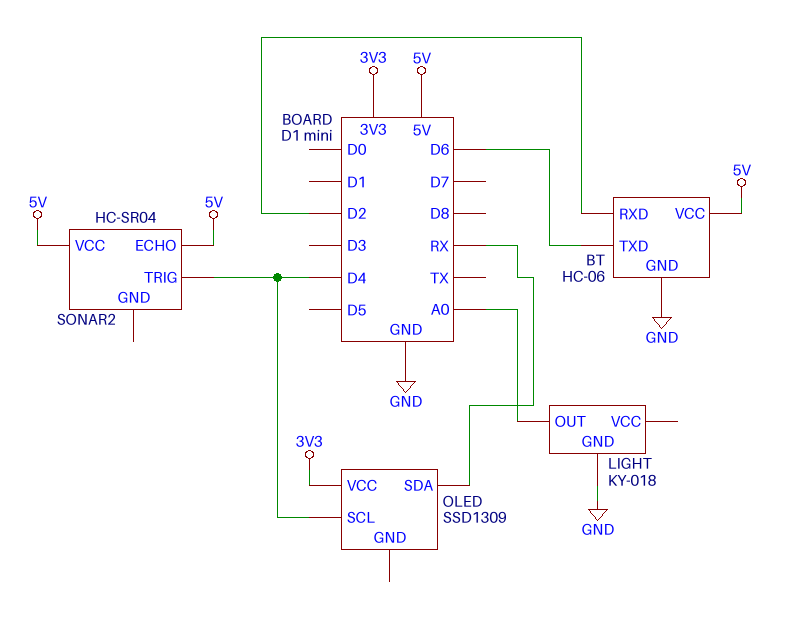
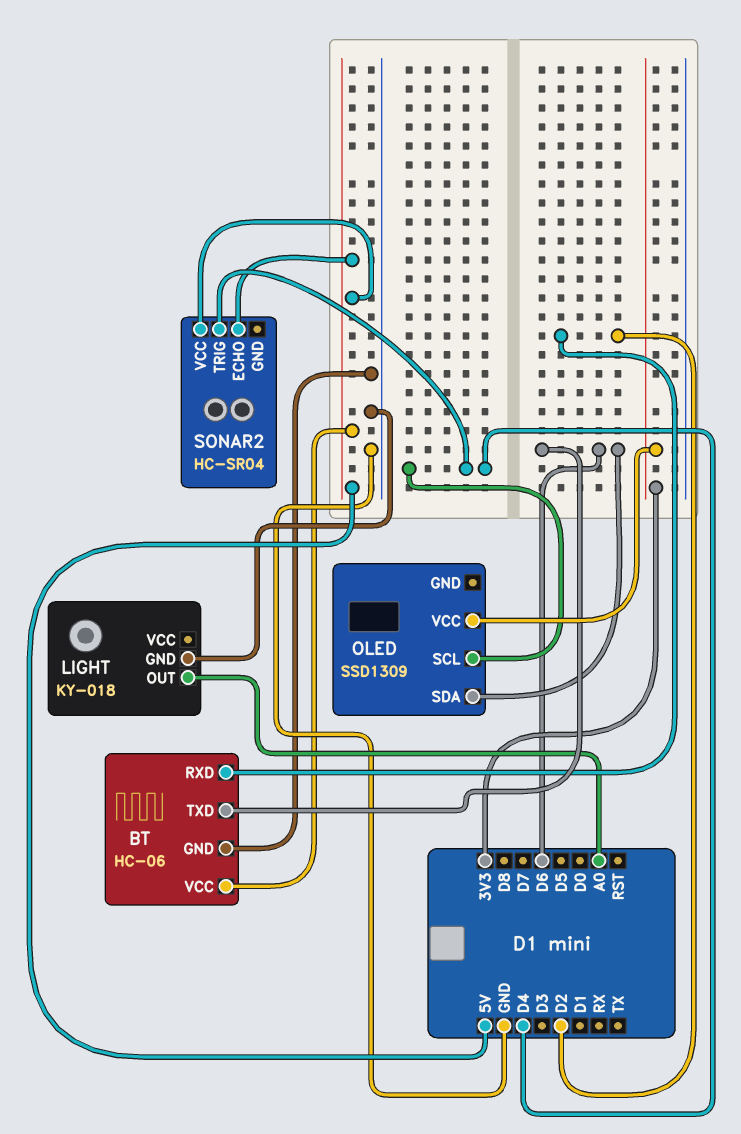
OLED pin SDA: RX -> D6

